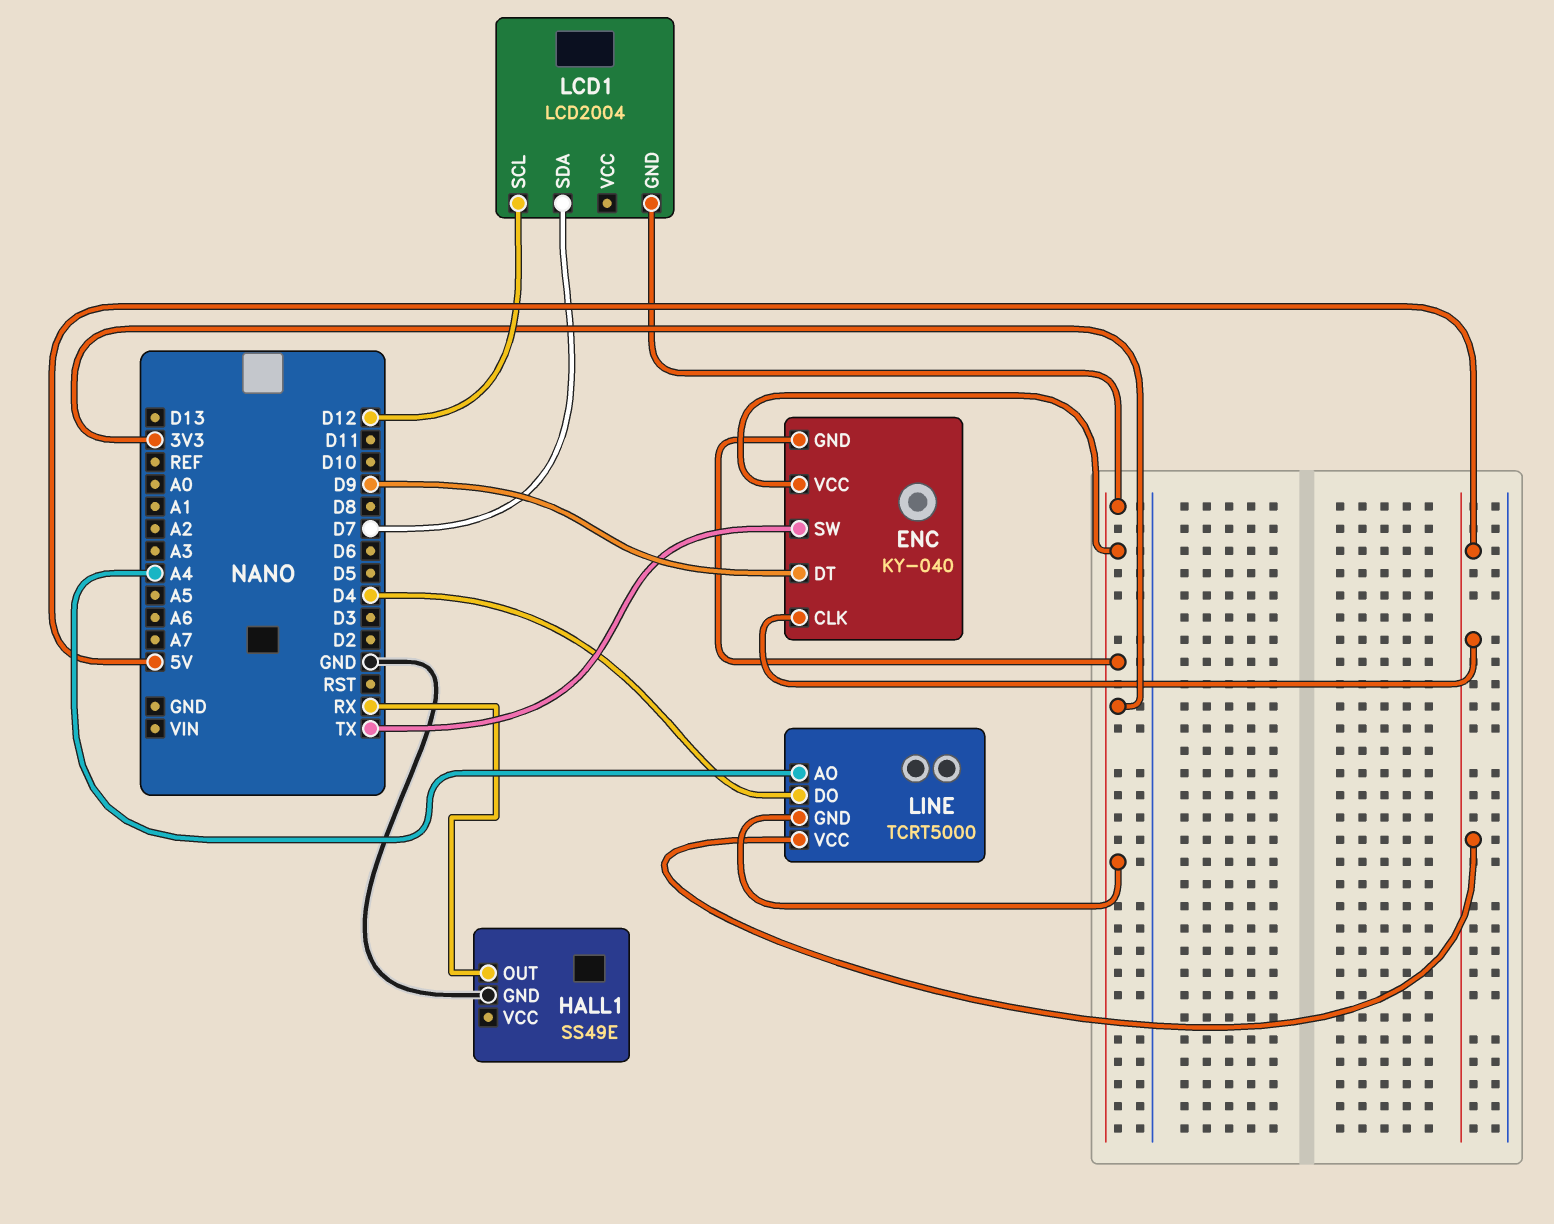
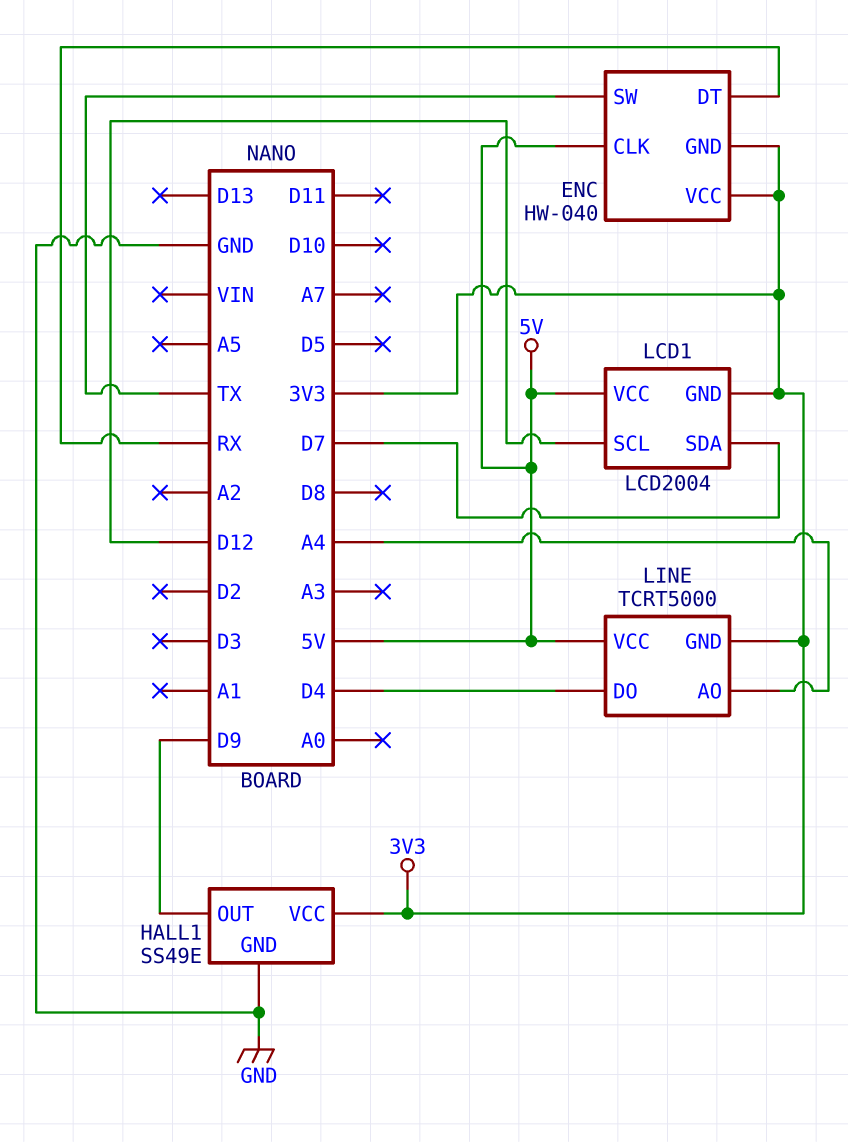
ENC: KY-040 -> HW-040
ENC pin DT: D9 -> RX
HALL1 pin OUT: RX -> D9
HALL1 pin VCC: none -> 3V3
LCD1 pin VCC: none -> 5V

